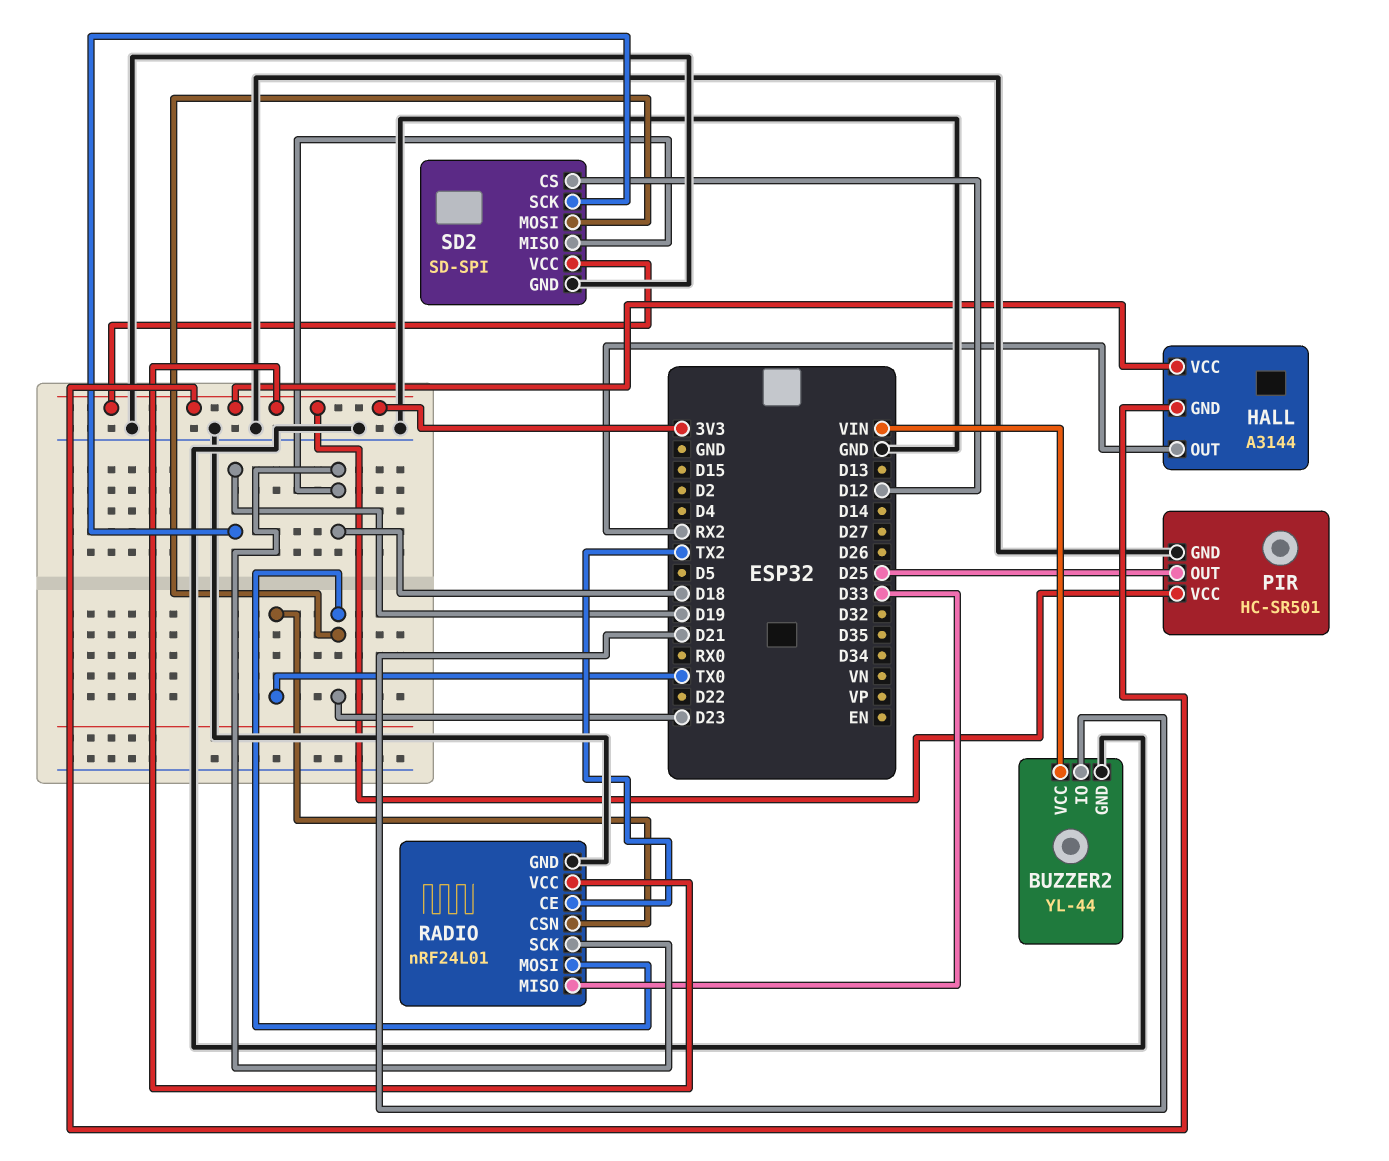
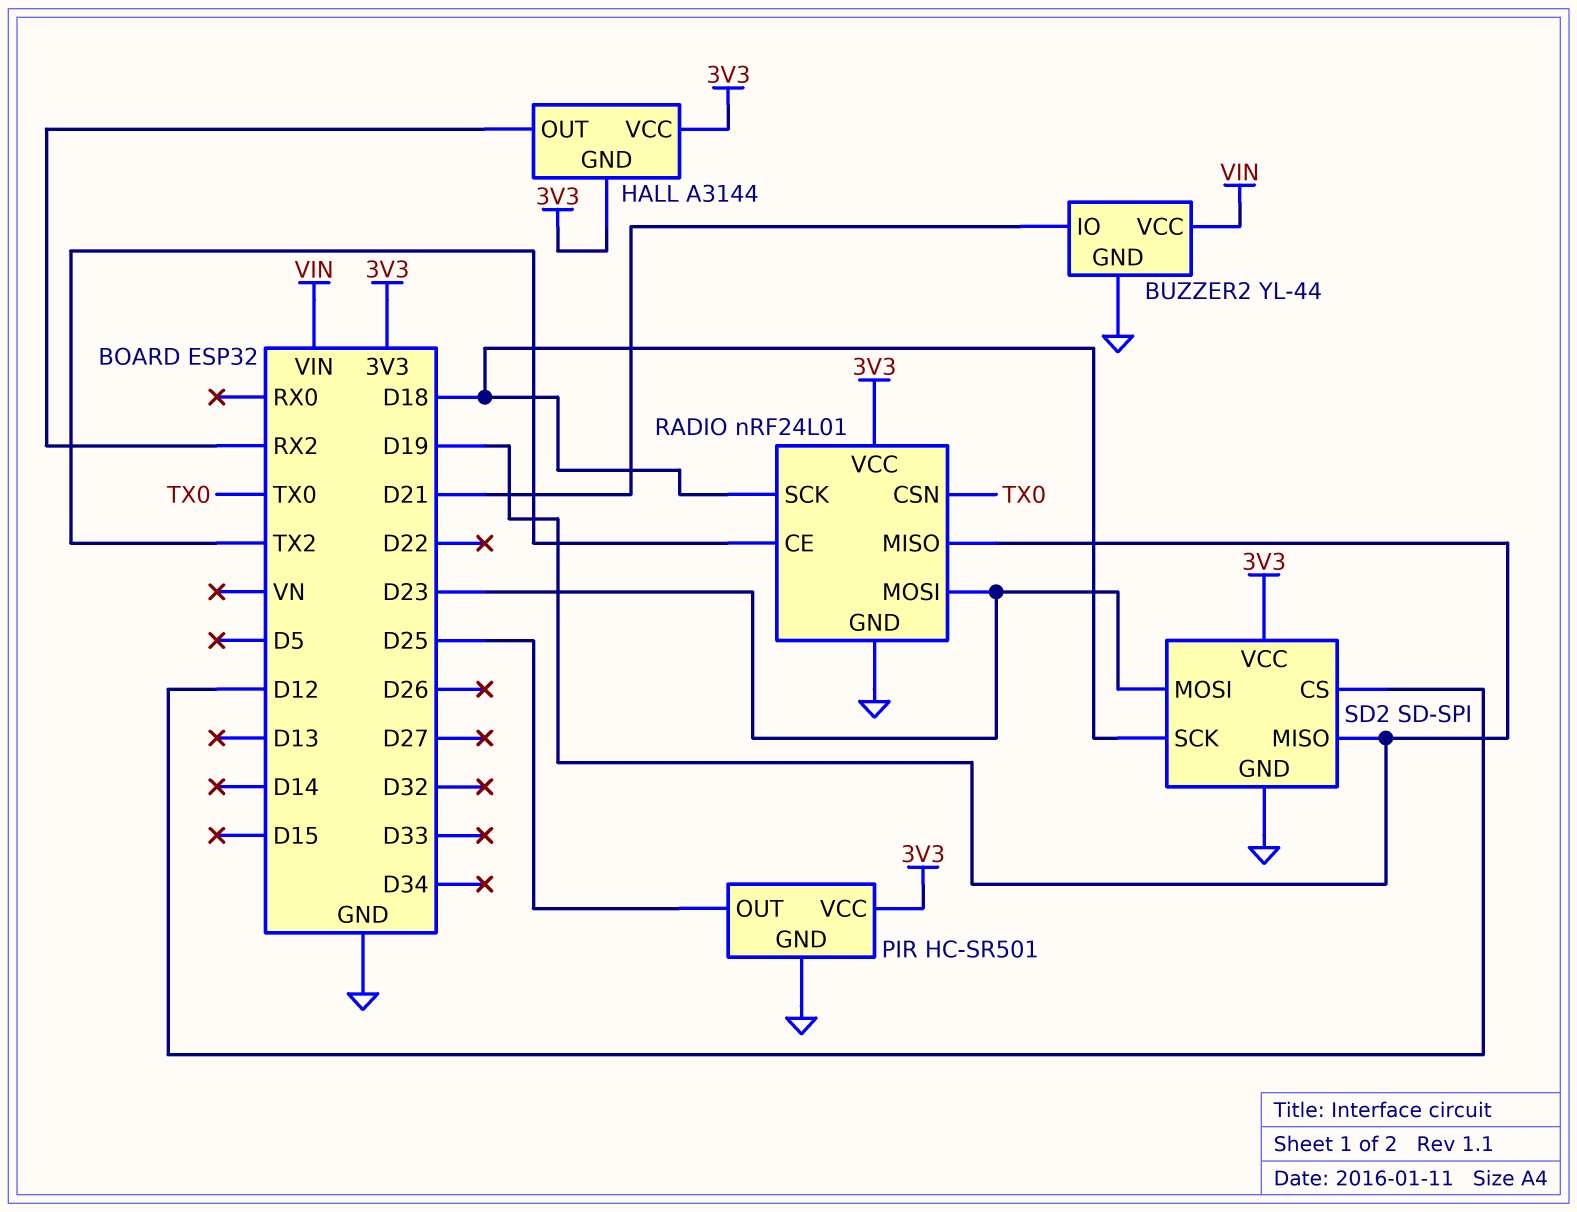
RADIO pin MISO: D33 -> D19
SD2 pin MISO: D18 -> D19
SD2 pin SCK: D19 -> D18

